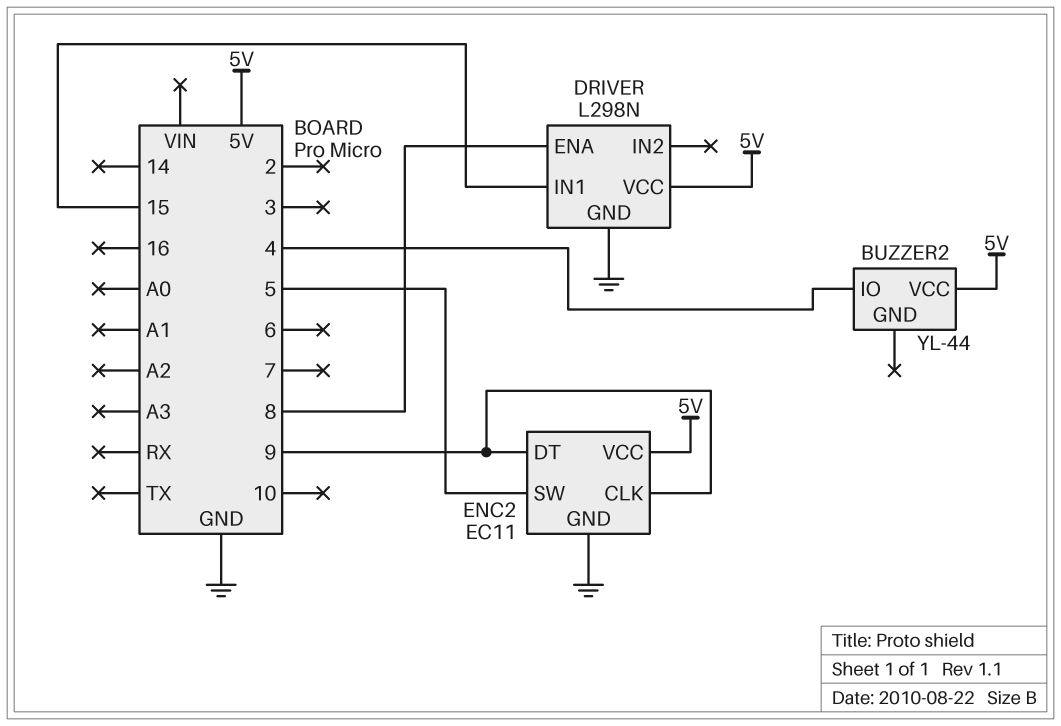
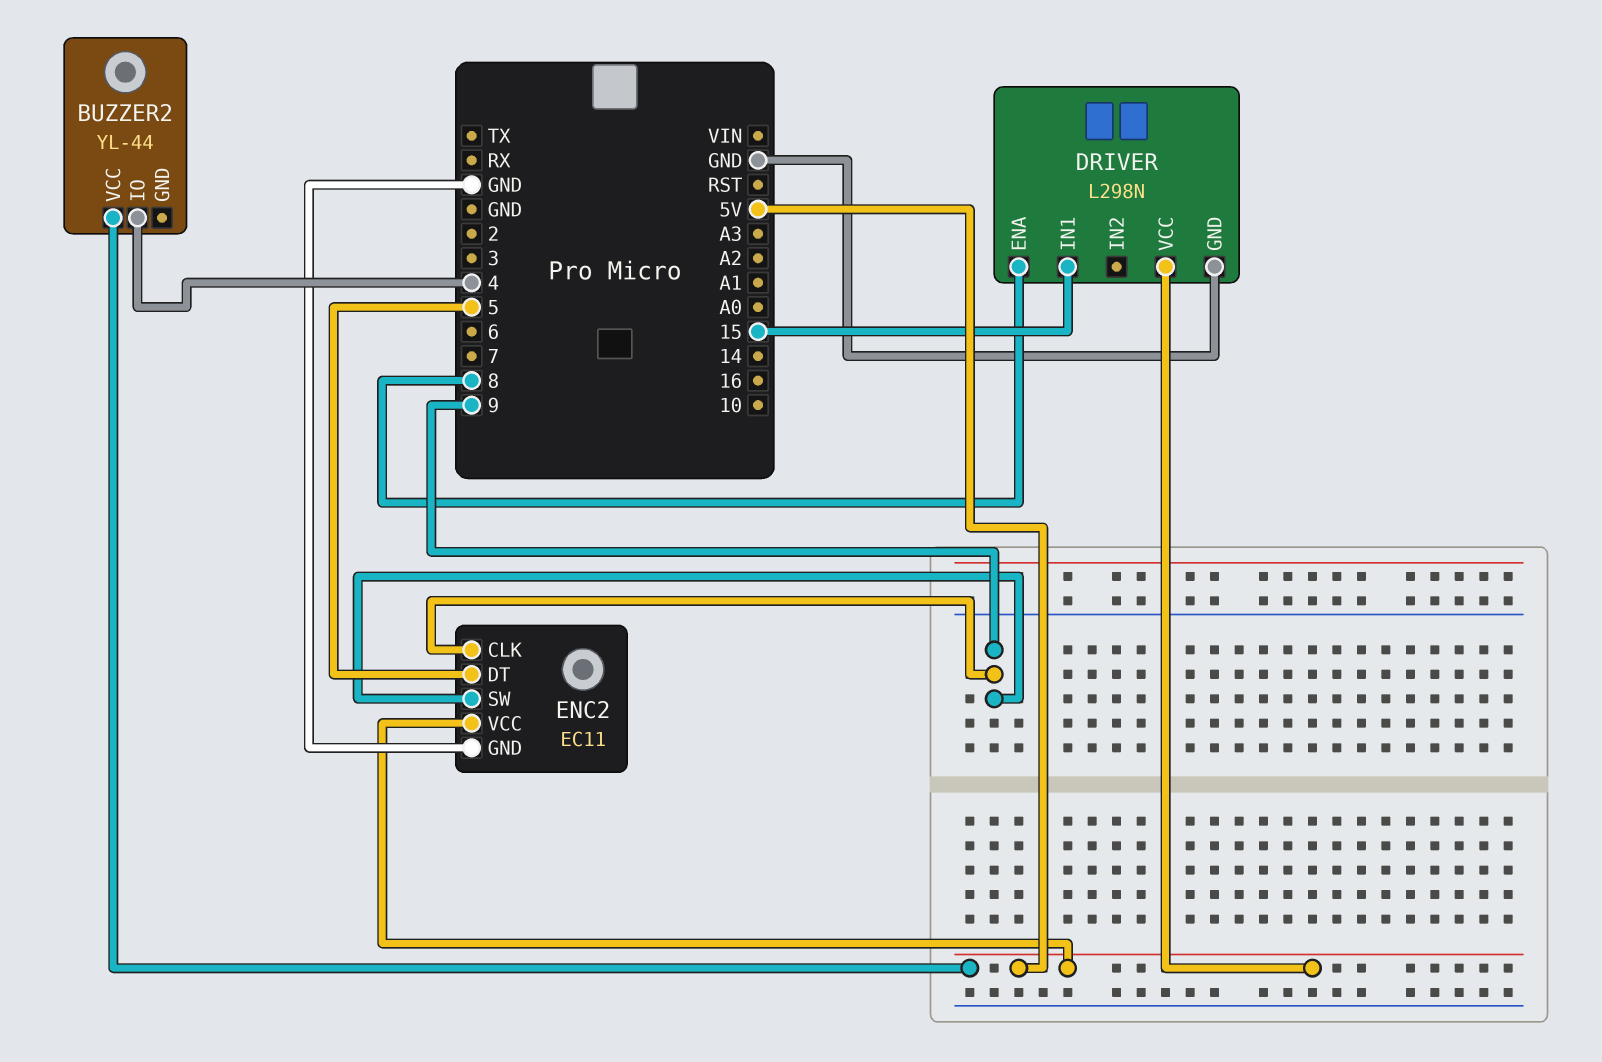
ENC2 pin DT: 9 -> 5
ENC2 pin SW: 5 -> 9

